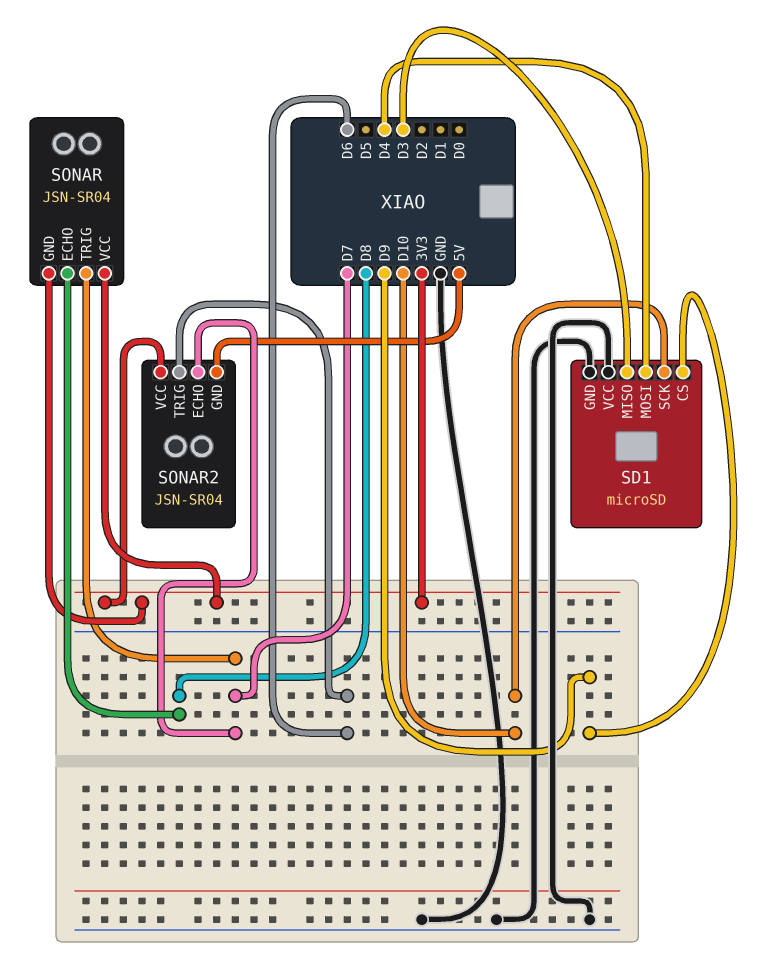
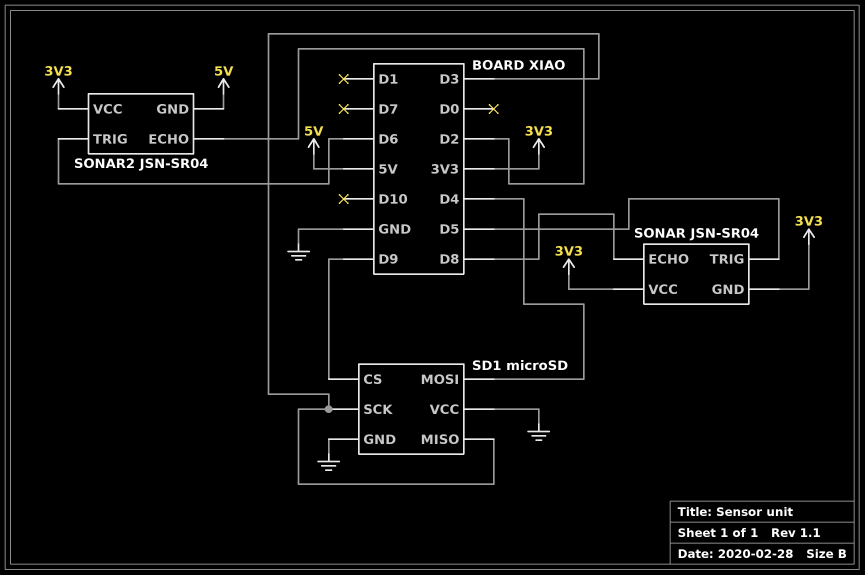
SD1 pin SCK: D10 -> D3
SONAR pin TRIG: D7 -> D5
SONAR2 pin ECHO: D7 -> D2

